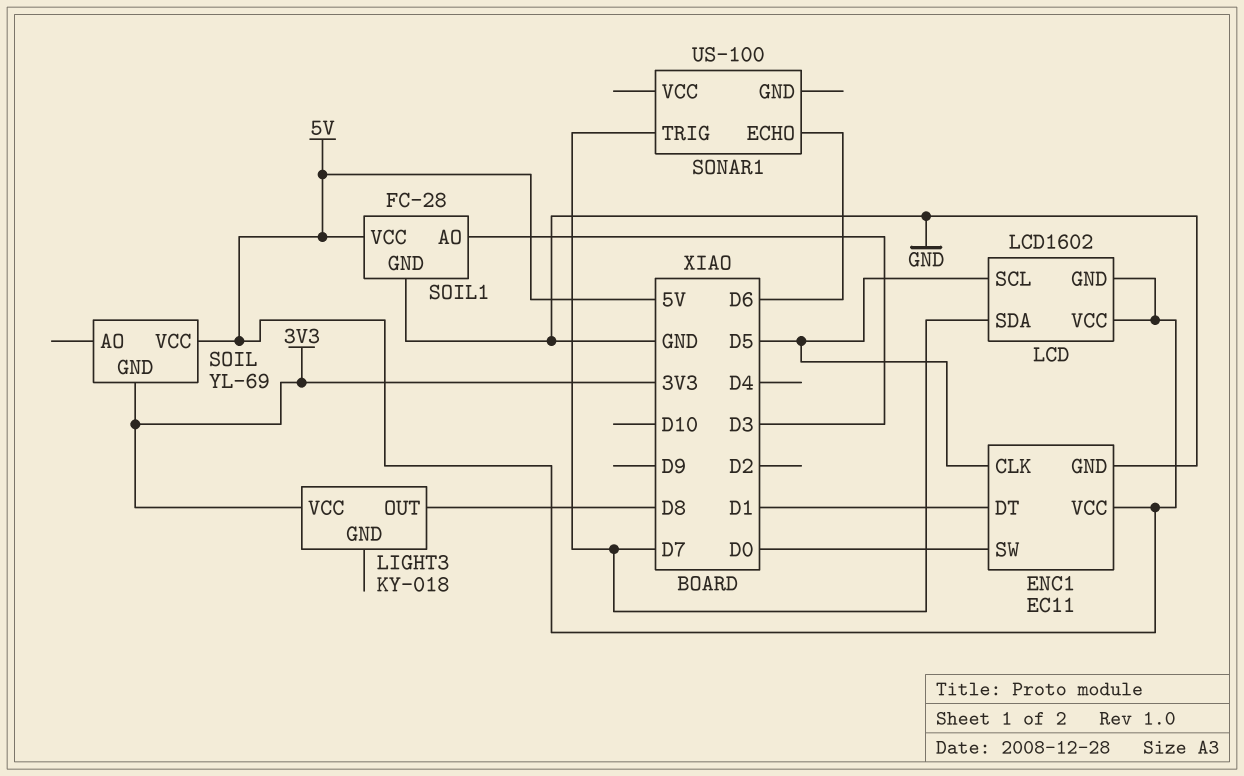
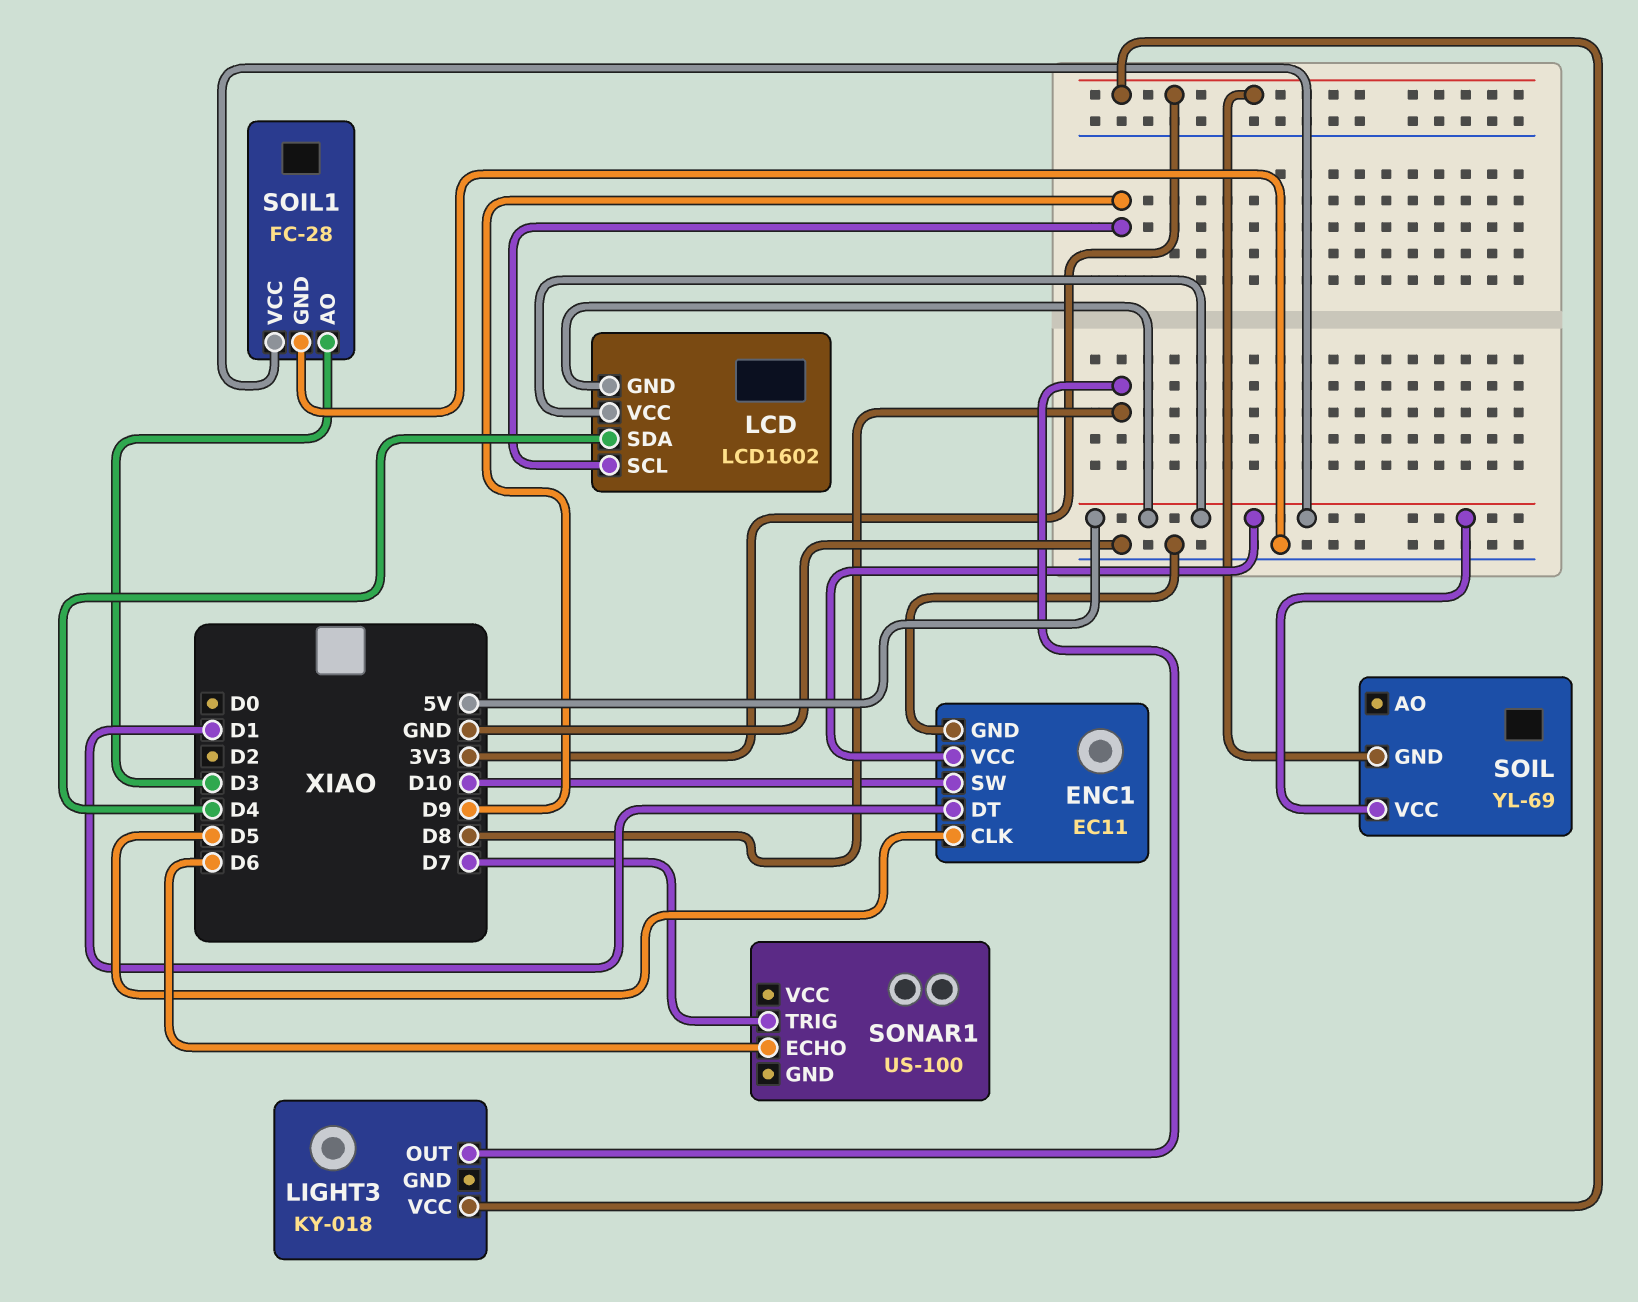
ENC1 pin SW: D0 -> D10
LCD pin SCL: D5 -> D9
LCD pin SDA: D7 -> D4

